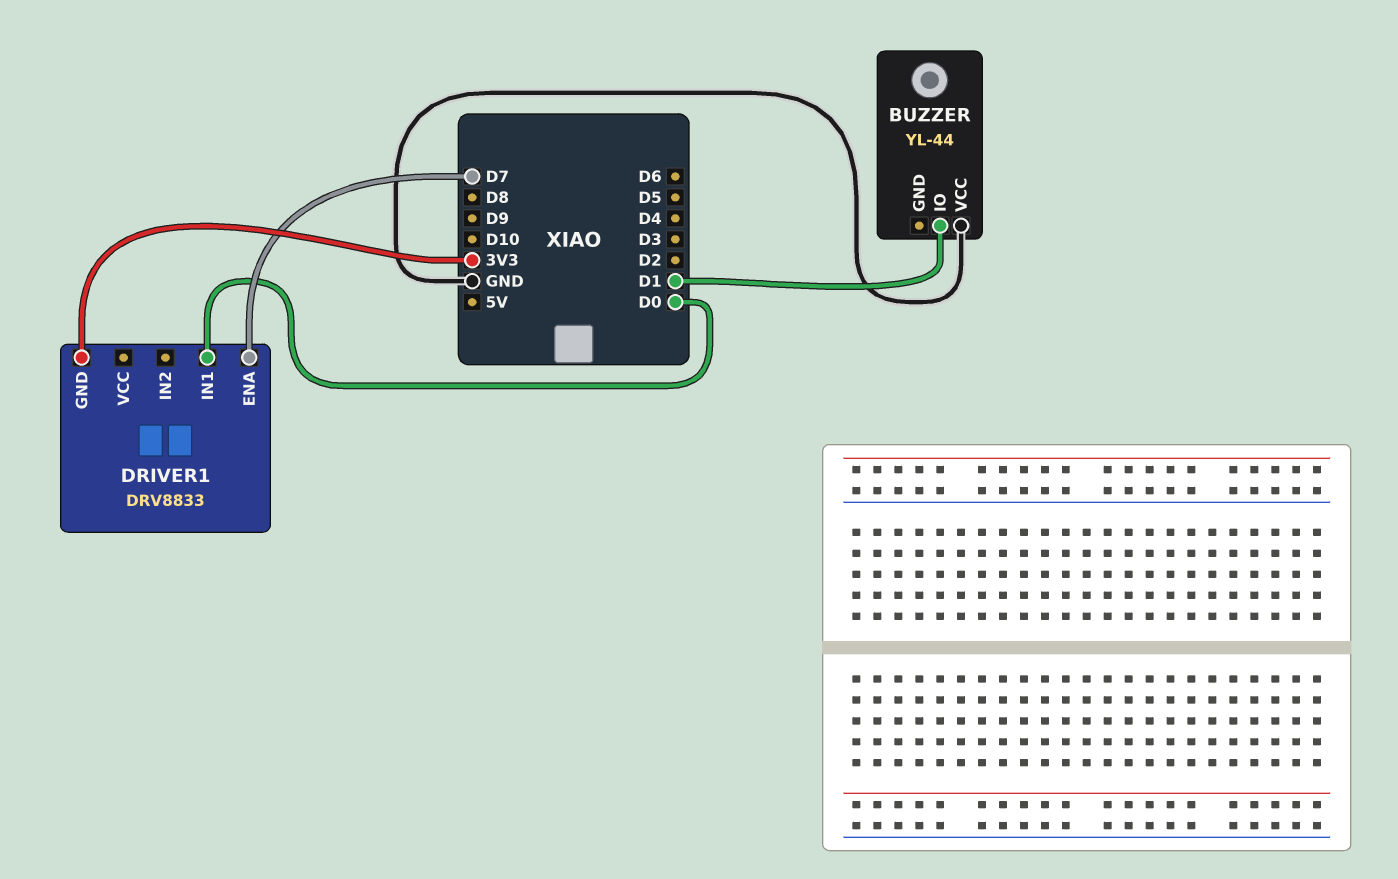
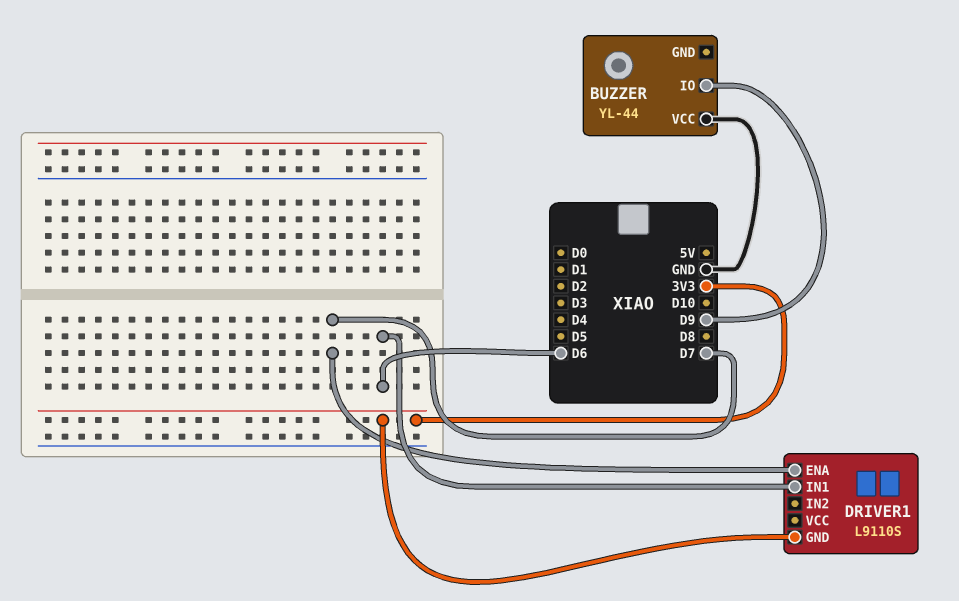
BUZZER pin IO: D1 -> D9
DRIVER1: DRV8833 -> L9110S
DRIVER1 pin IN1: D0 -> D6

